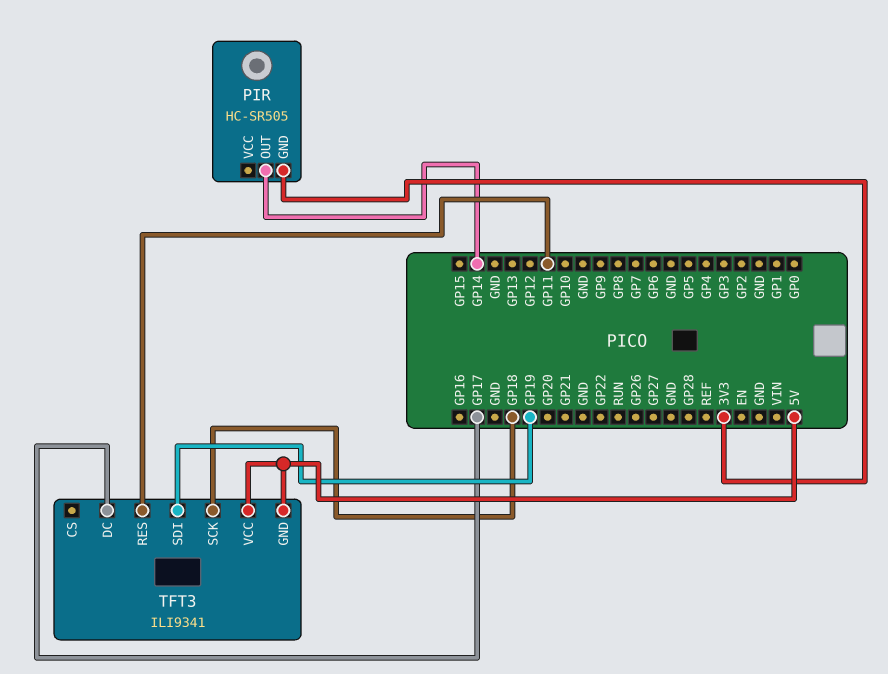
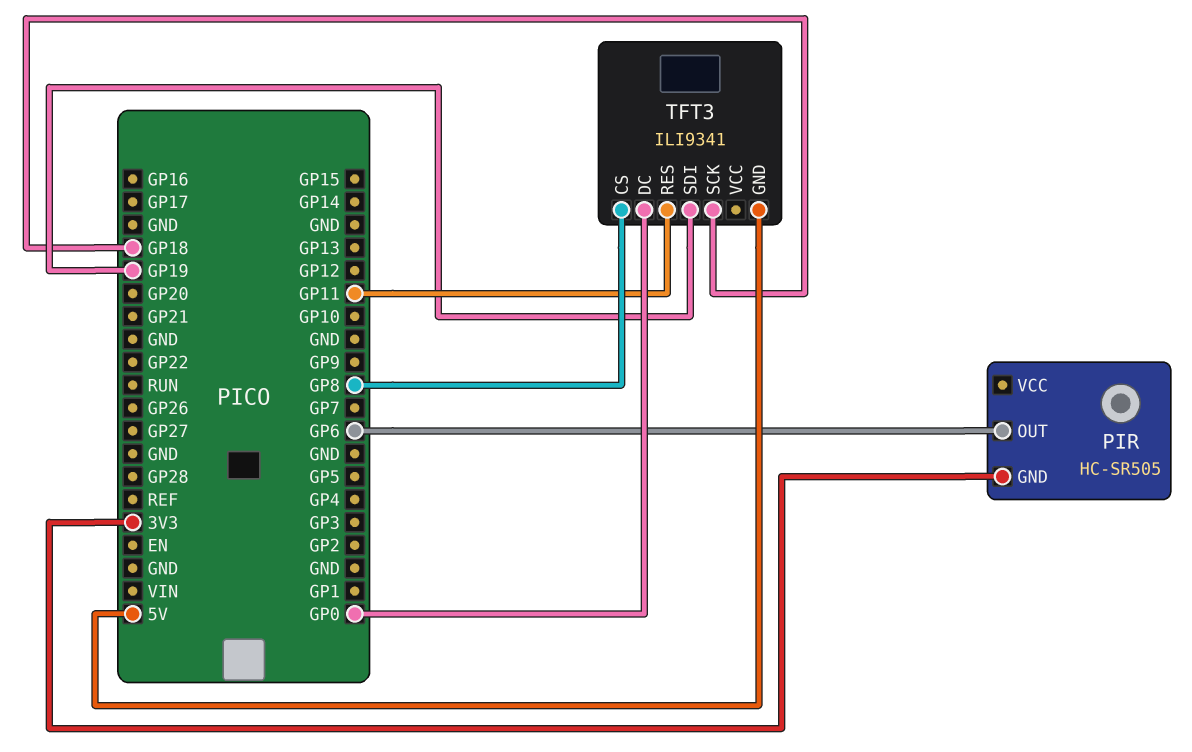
PIR pin OUT: GP14 -> GP6
TFT3 pin CS: none -> GP8
TFT3 pin DC: GP17 -> GP0
TFT3 pin VCC: 5V -> none

